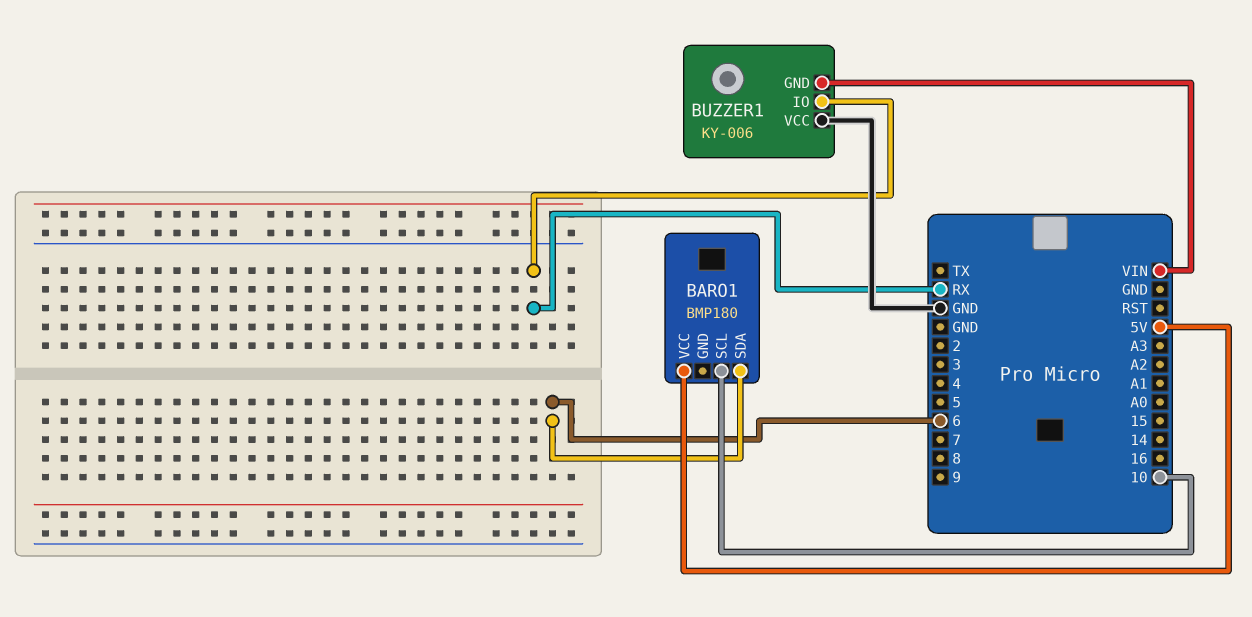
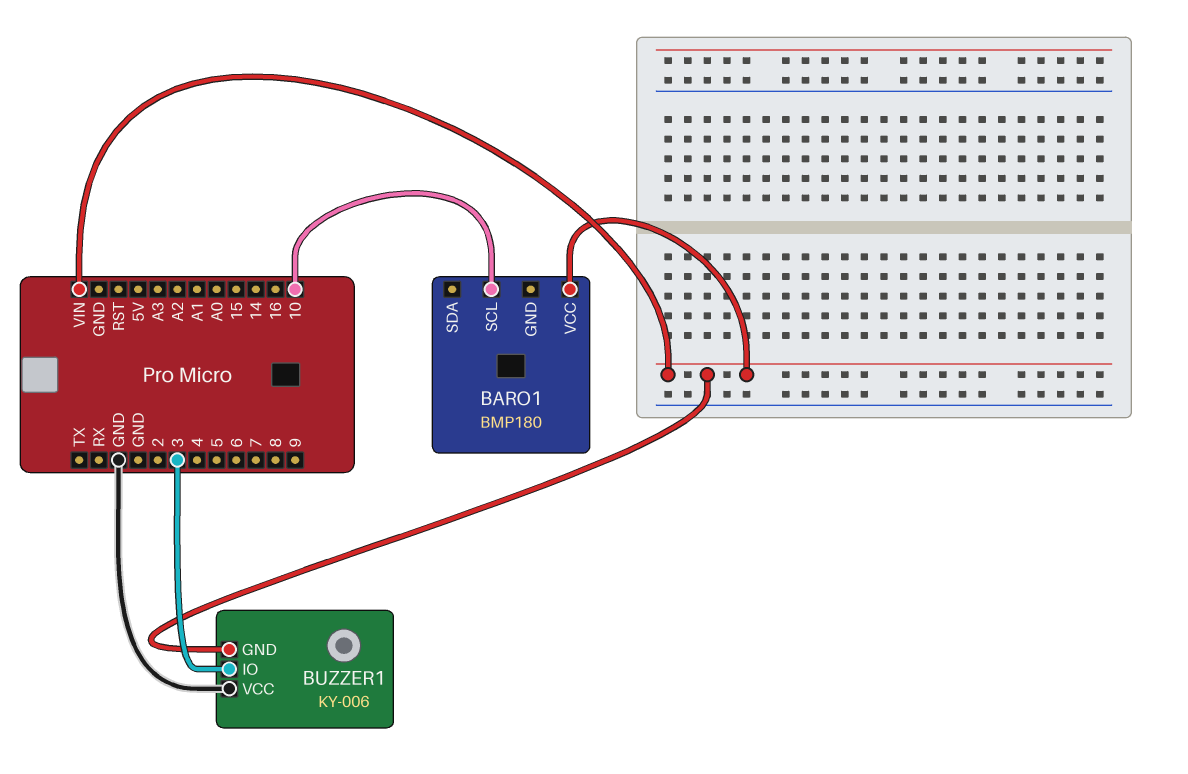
BARO1 pin SDA: 6 -> none
BARO1 pin VCC: 5V -> VIN
BUZZER1 pin IO: RX -> 3

